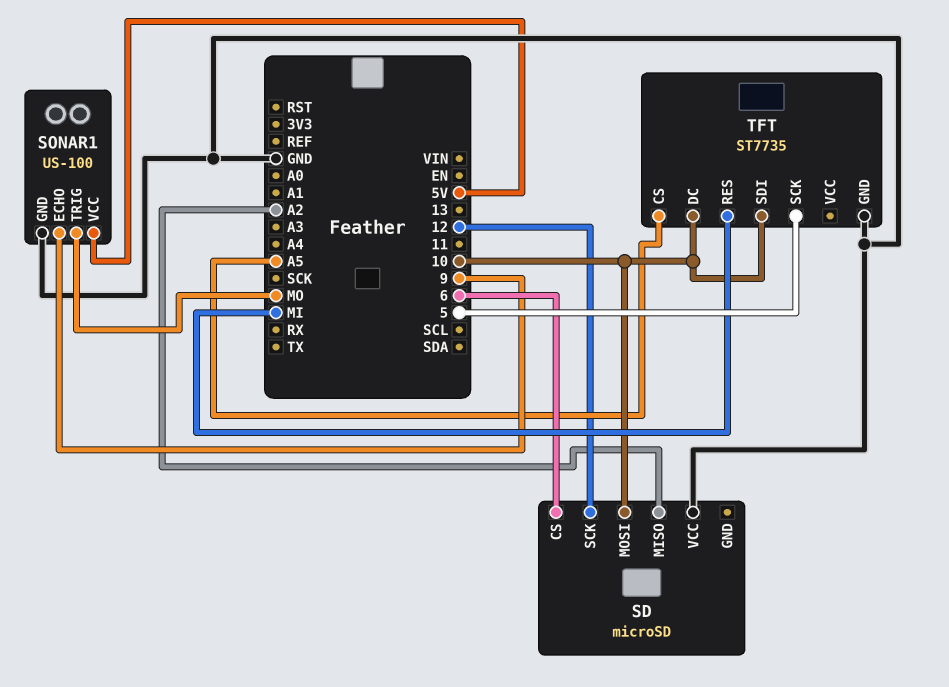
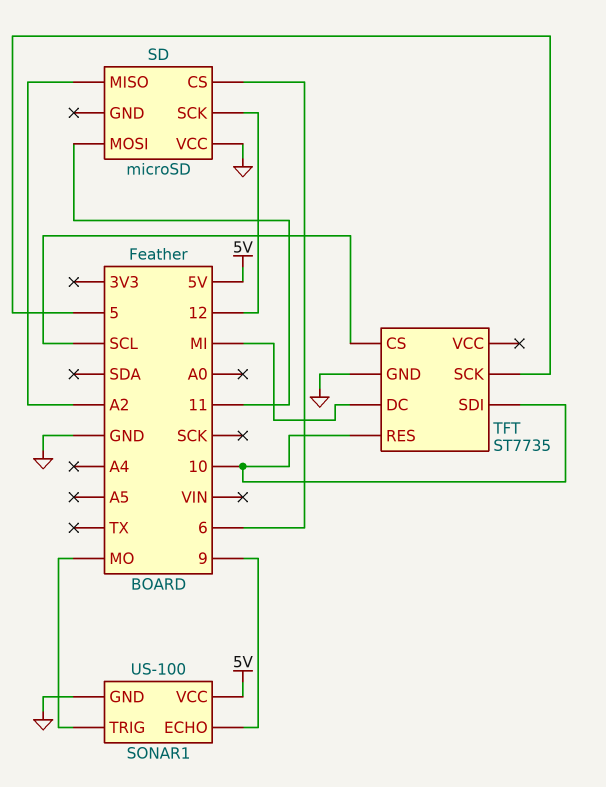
SD pin MOSI: 10 -> 11
TFT pin CS: A5 -> SCL
TFT pin DC: 10 -> MI
TFT pin RES: MI -> 10

